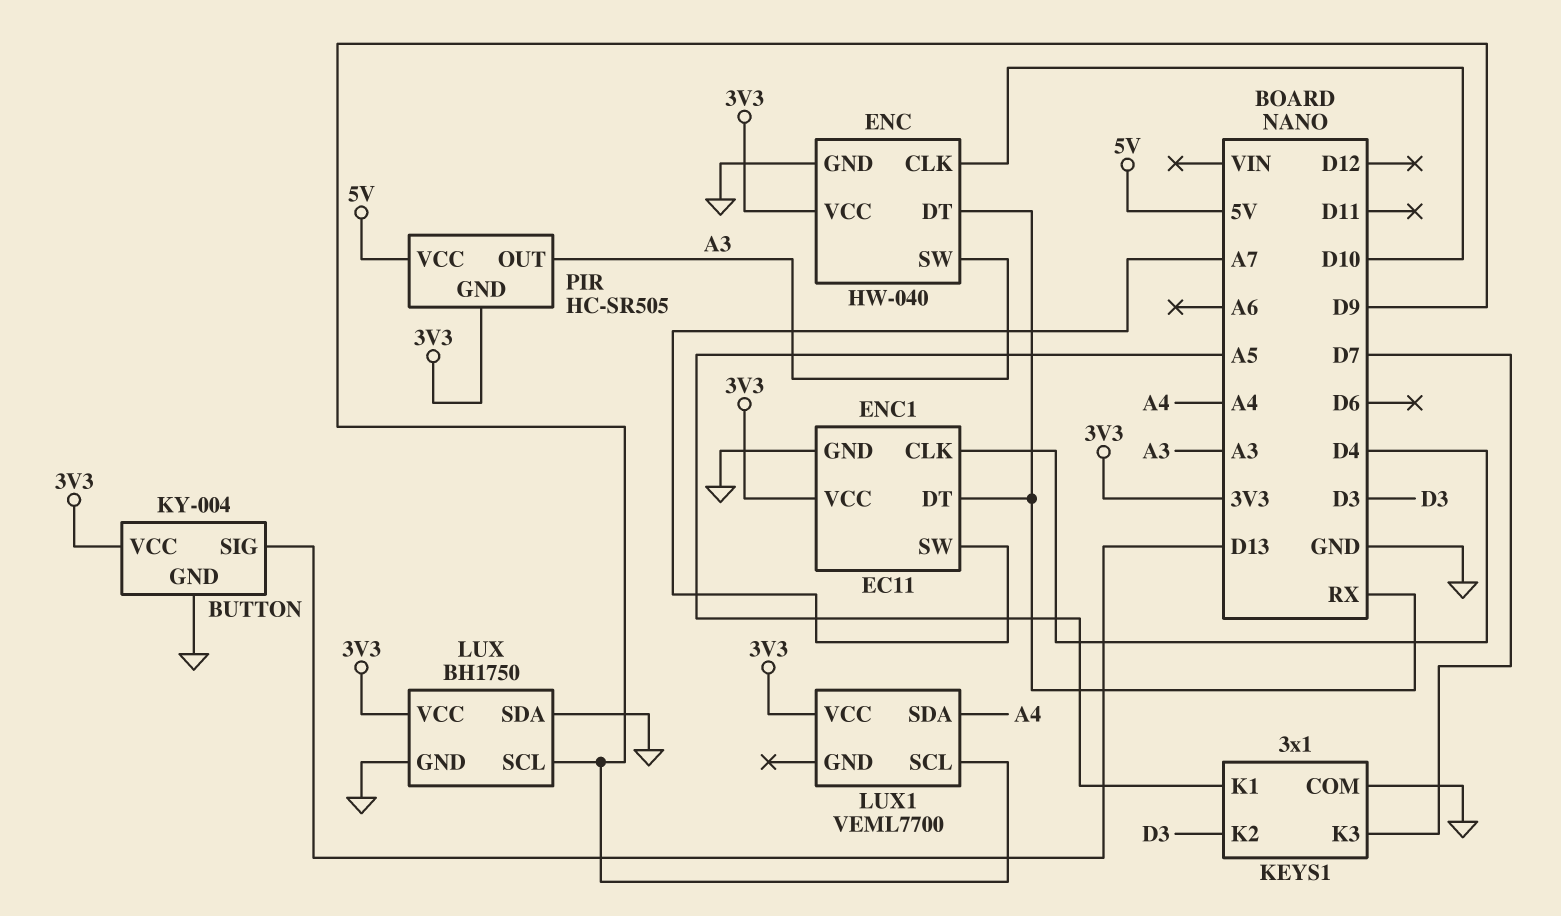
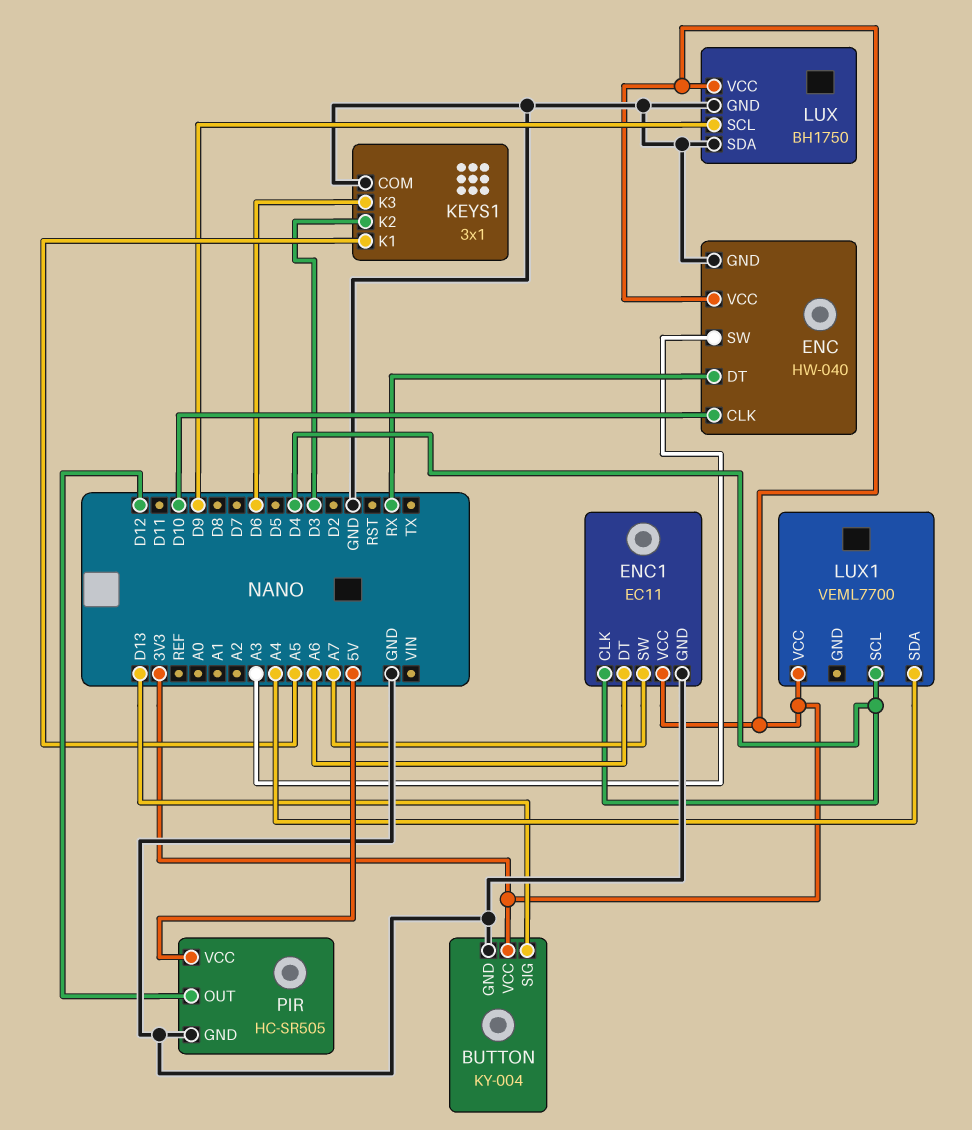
ENC1 pin DT: RX -> A6
KEYS1 pin K3: D7 -> D6
LUX1 pin SCL: D9 -> D4
PIR pin GND: 3V3 -> GND
PIR pin OUT: A3 -> D12

